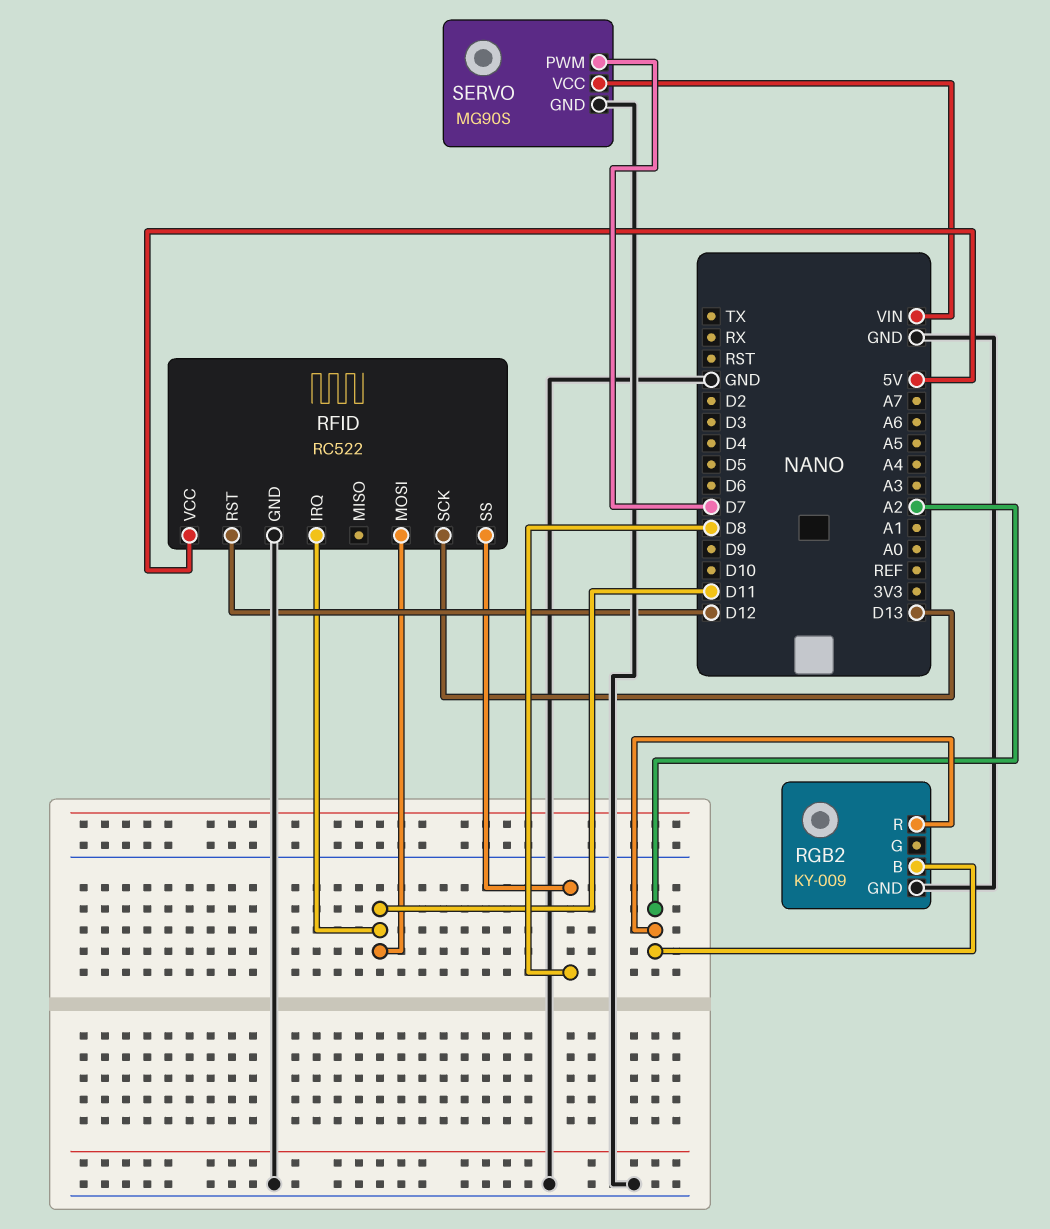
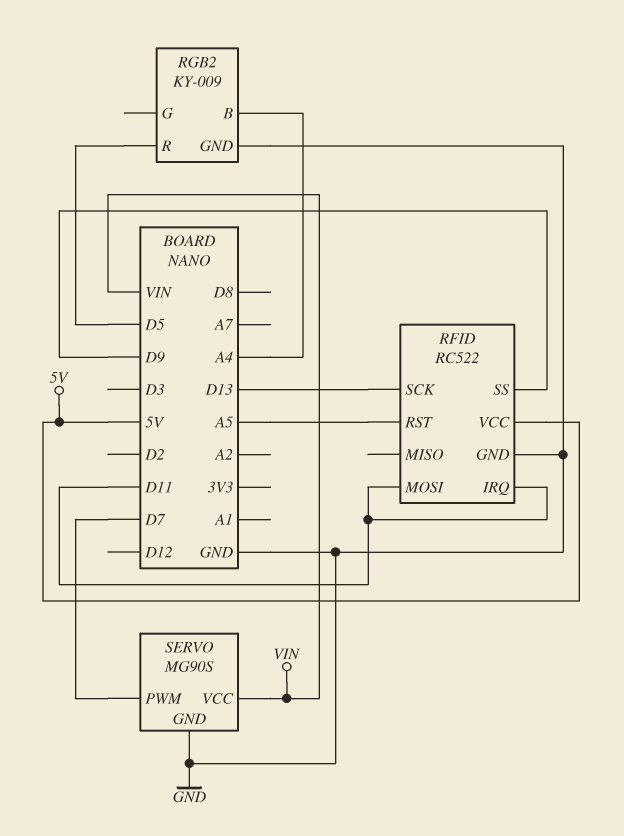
RFID pin RST: D12 -> A5
RFID pin SS: D8 -> D9
RGB2 pin B: A2 -> A4
RGB2 pin R: A2 -> D5

